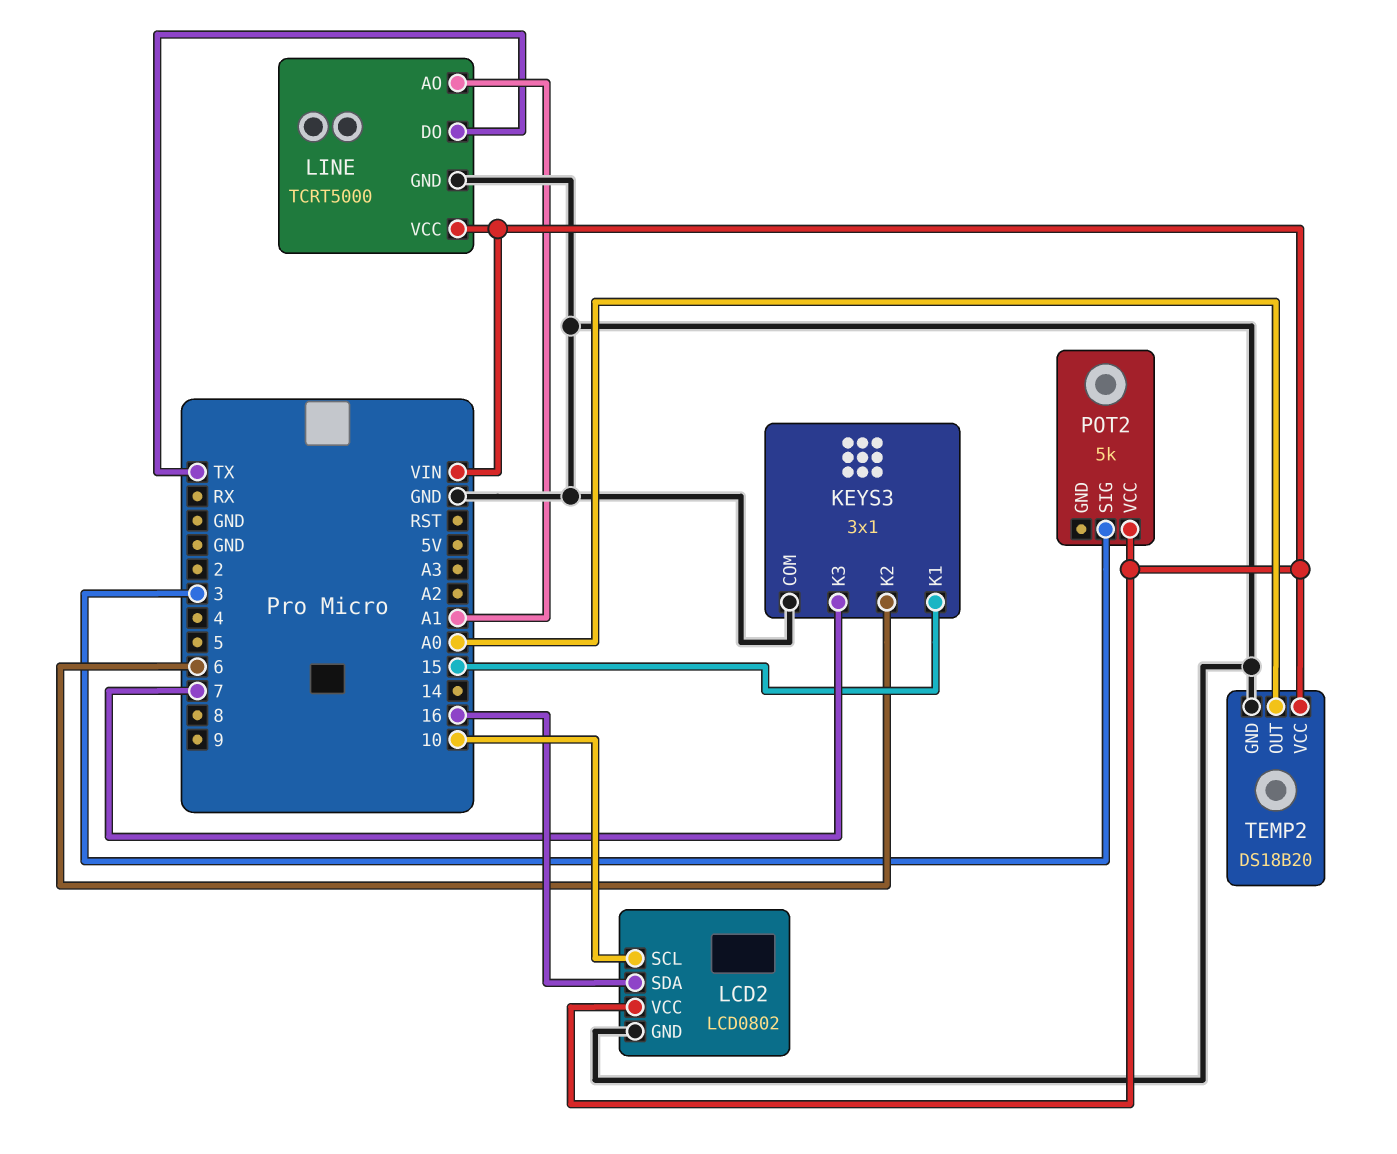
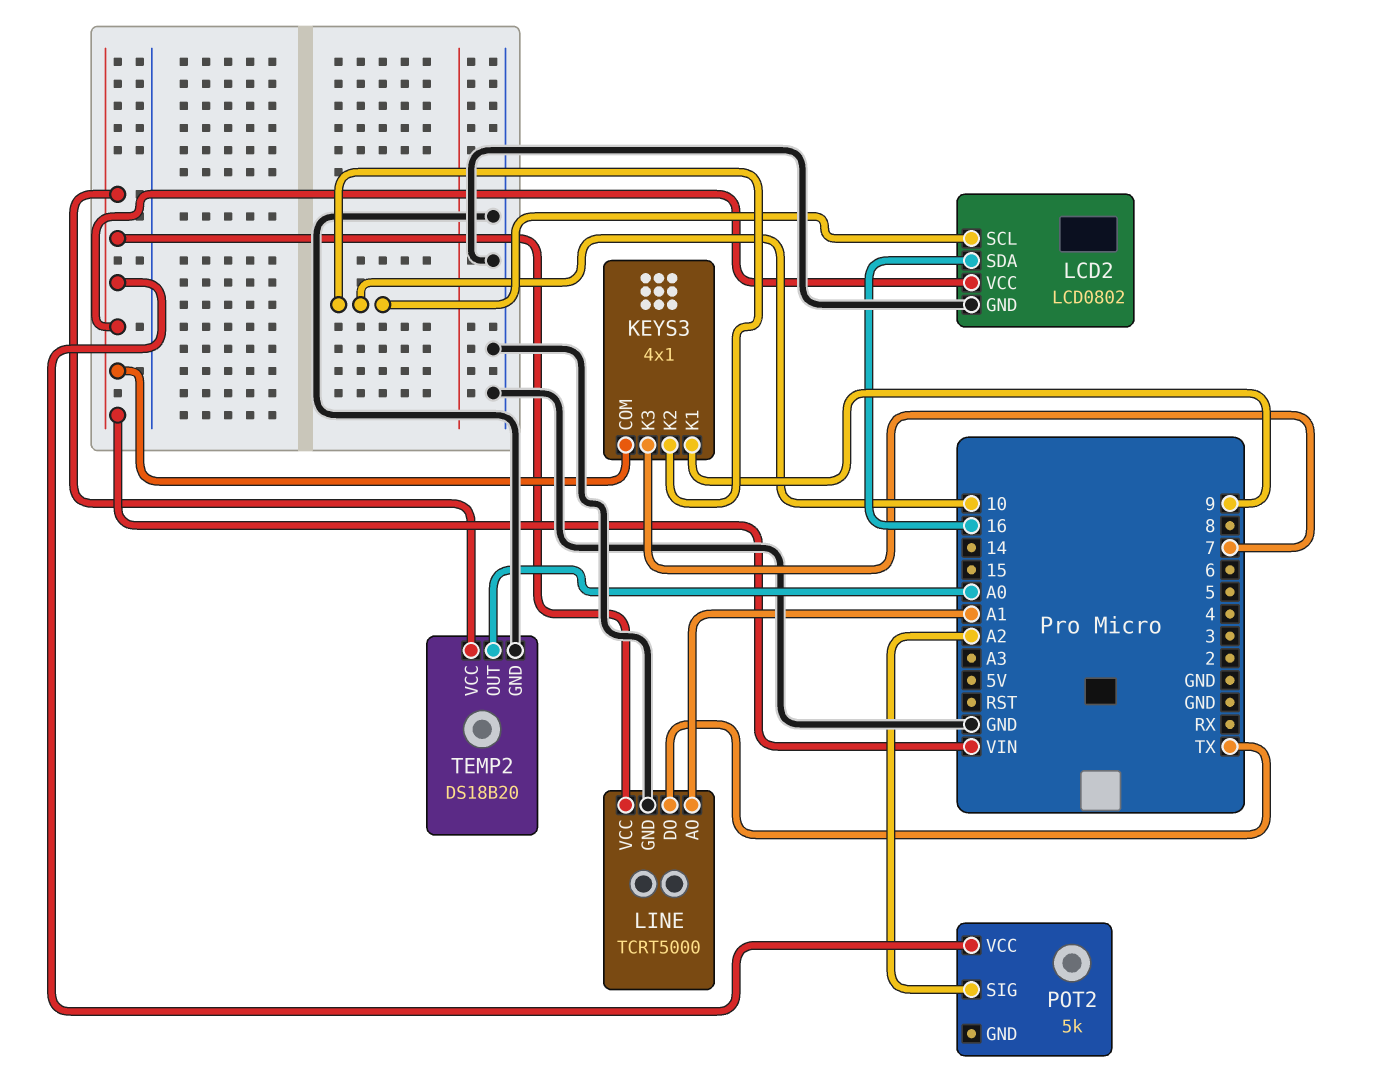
KEYS3: 3x1 -> 4x1
KEYS3 pin COM: GND -> VIN
KEYS3 pin K1: 15 -> 9
KEYS3 pin K2: 6 -> 10
POT2 pin SIG: 3 -> A2

